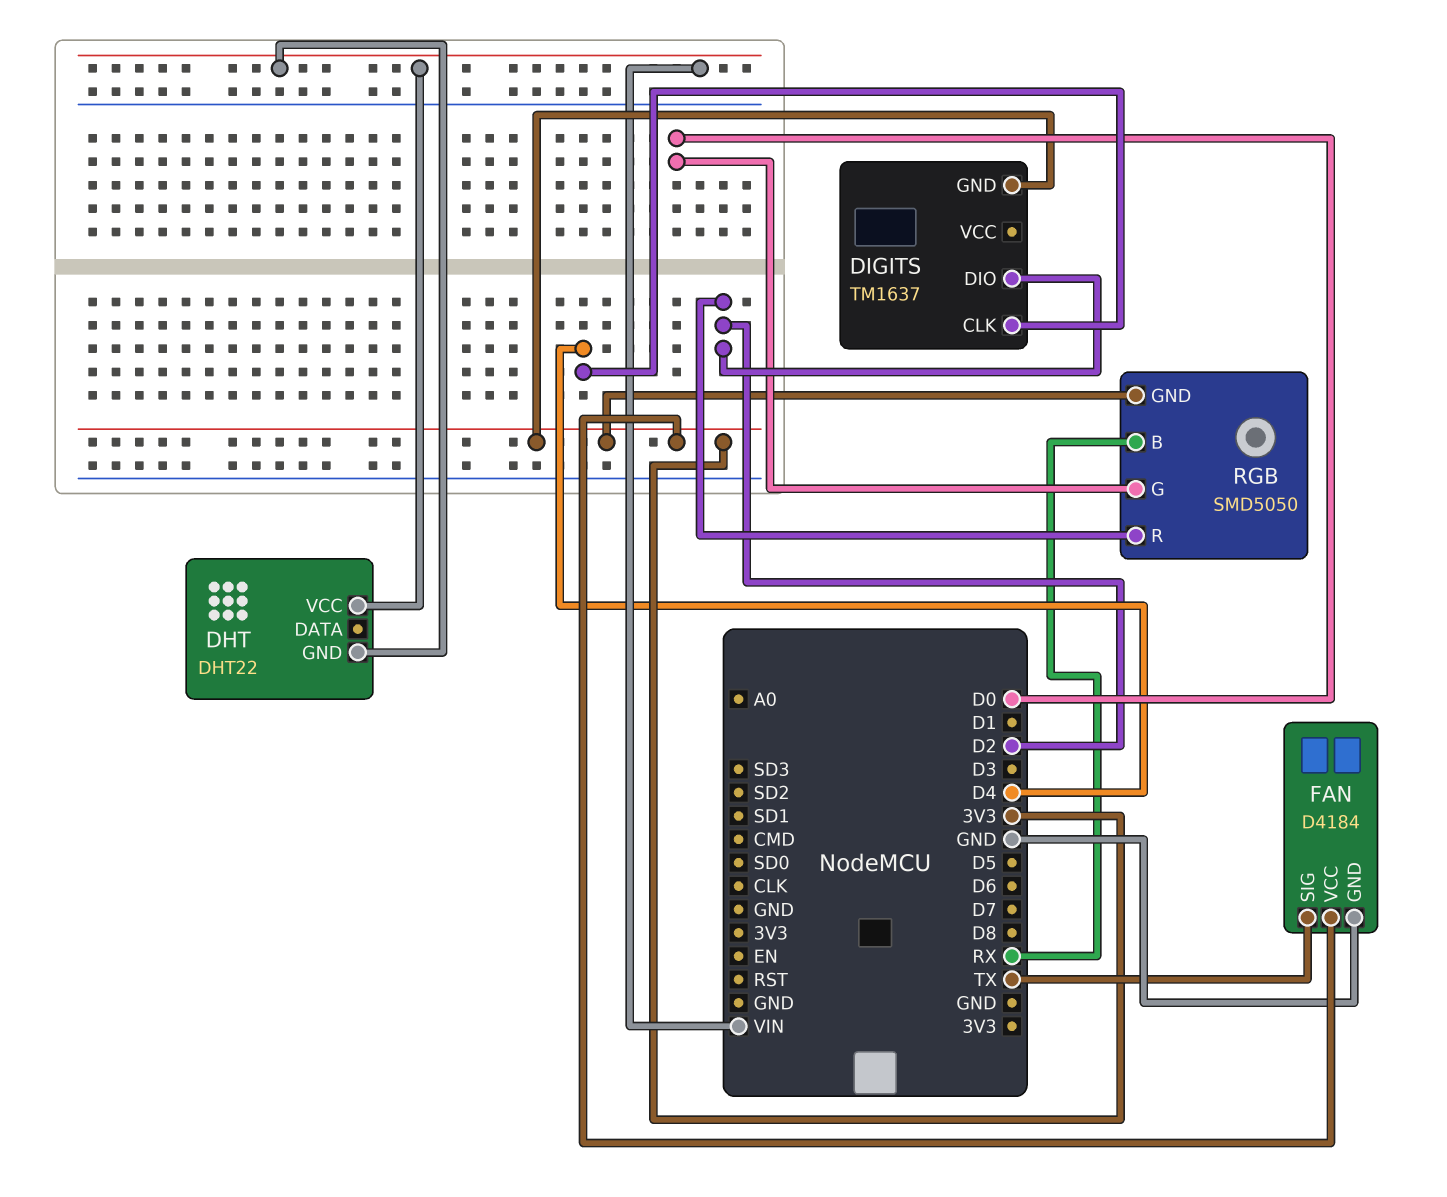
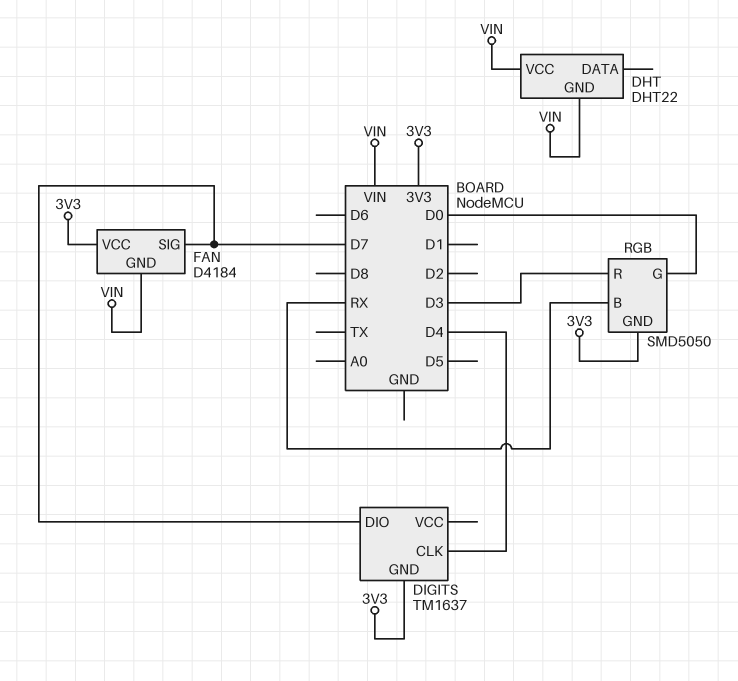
DIGITS pin DIO: D2 -> D7
FAN pin GND: GND -> VIN
FAN pin SIG: TX -> D7
RGB pin R: D2 -> D3

